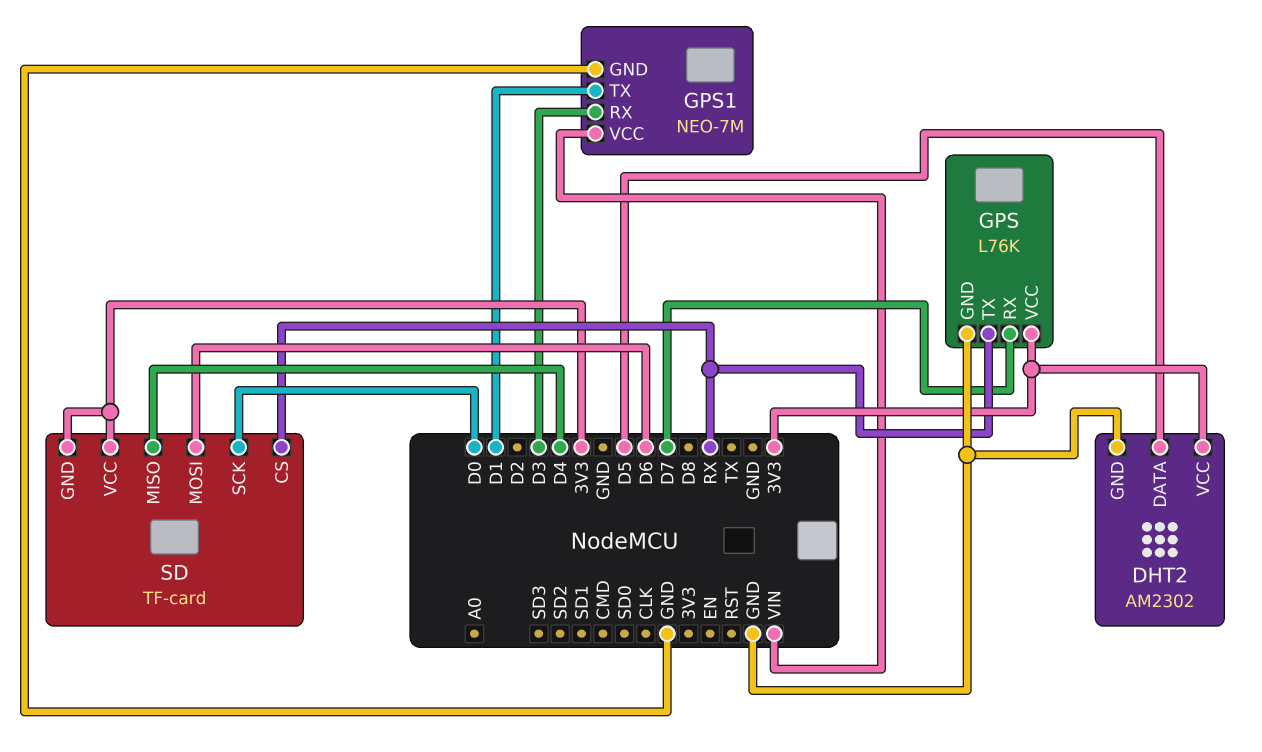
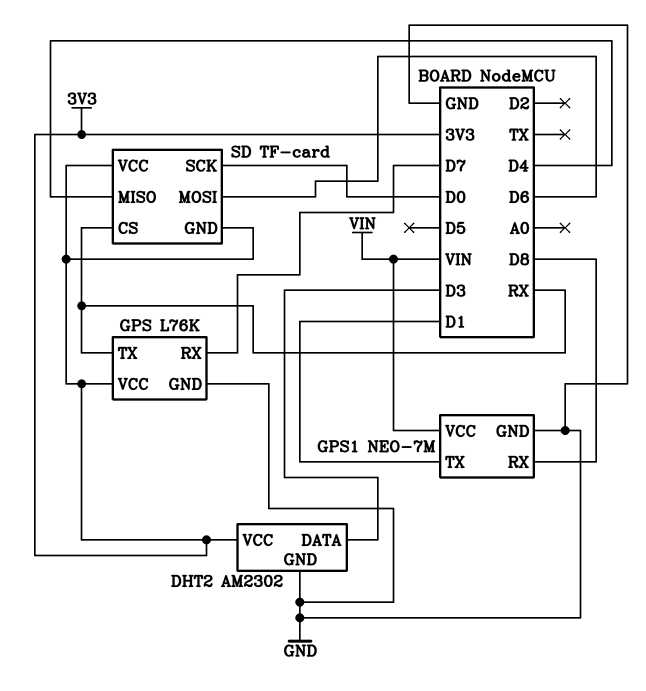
DHT2 pin DATA: D5 -> D3
GPS1 pin RX: D3 -> D8

